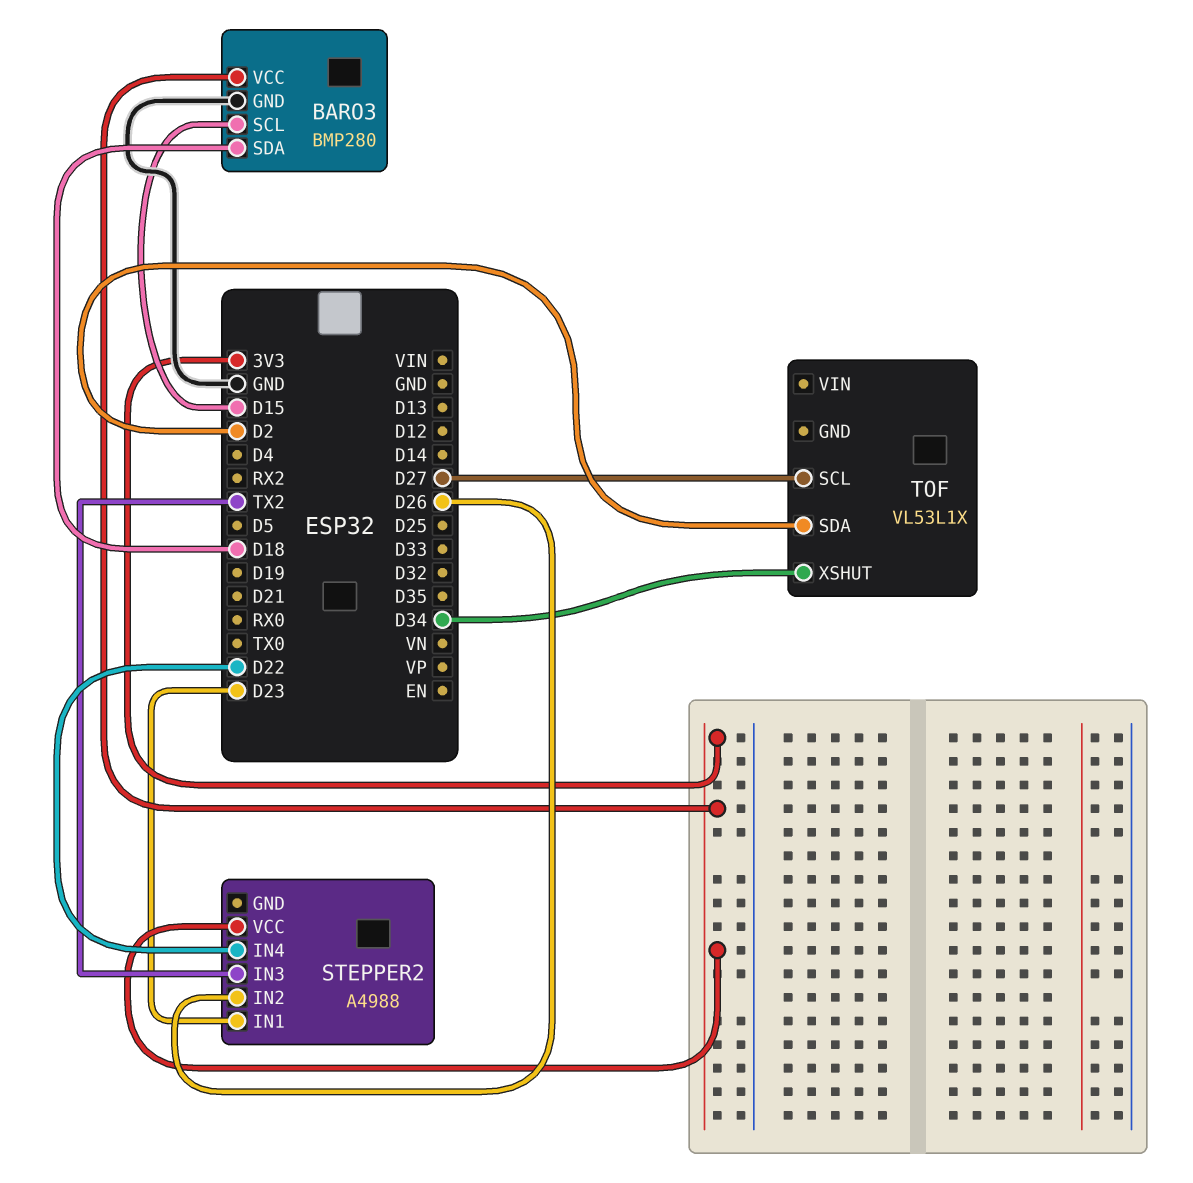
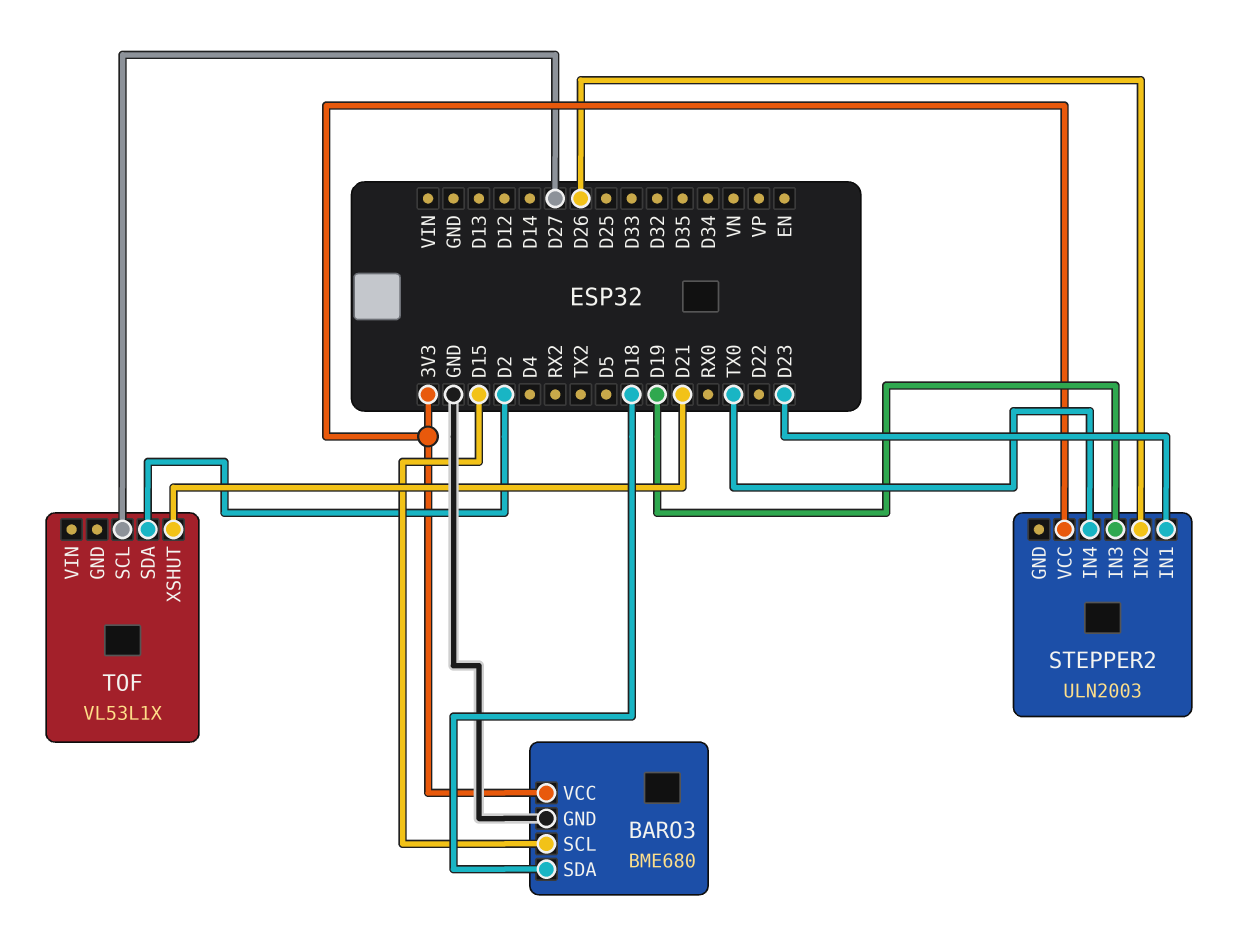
BARO3: BMP280 -> BME680
STEPPER2: A4988 -> ULN2003
STEPPER2 pin IN3: TX2 -> D19
STEPPER2 pin IN4: D22 -> TX0
TOF pin XSHUT: D34 -> D21

